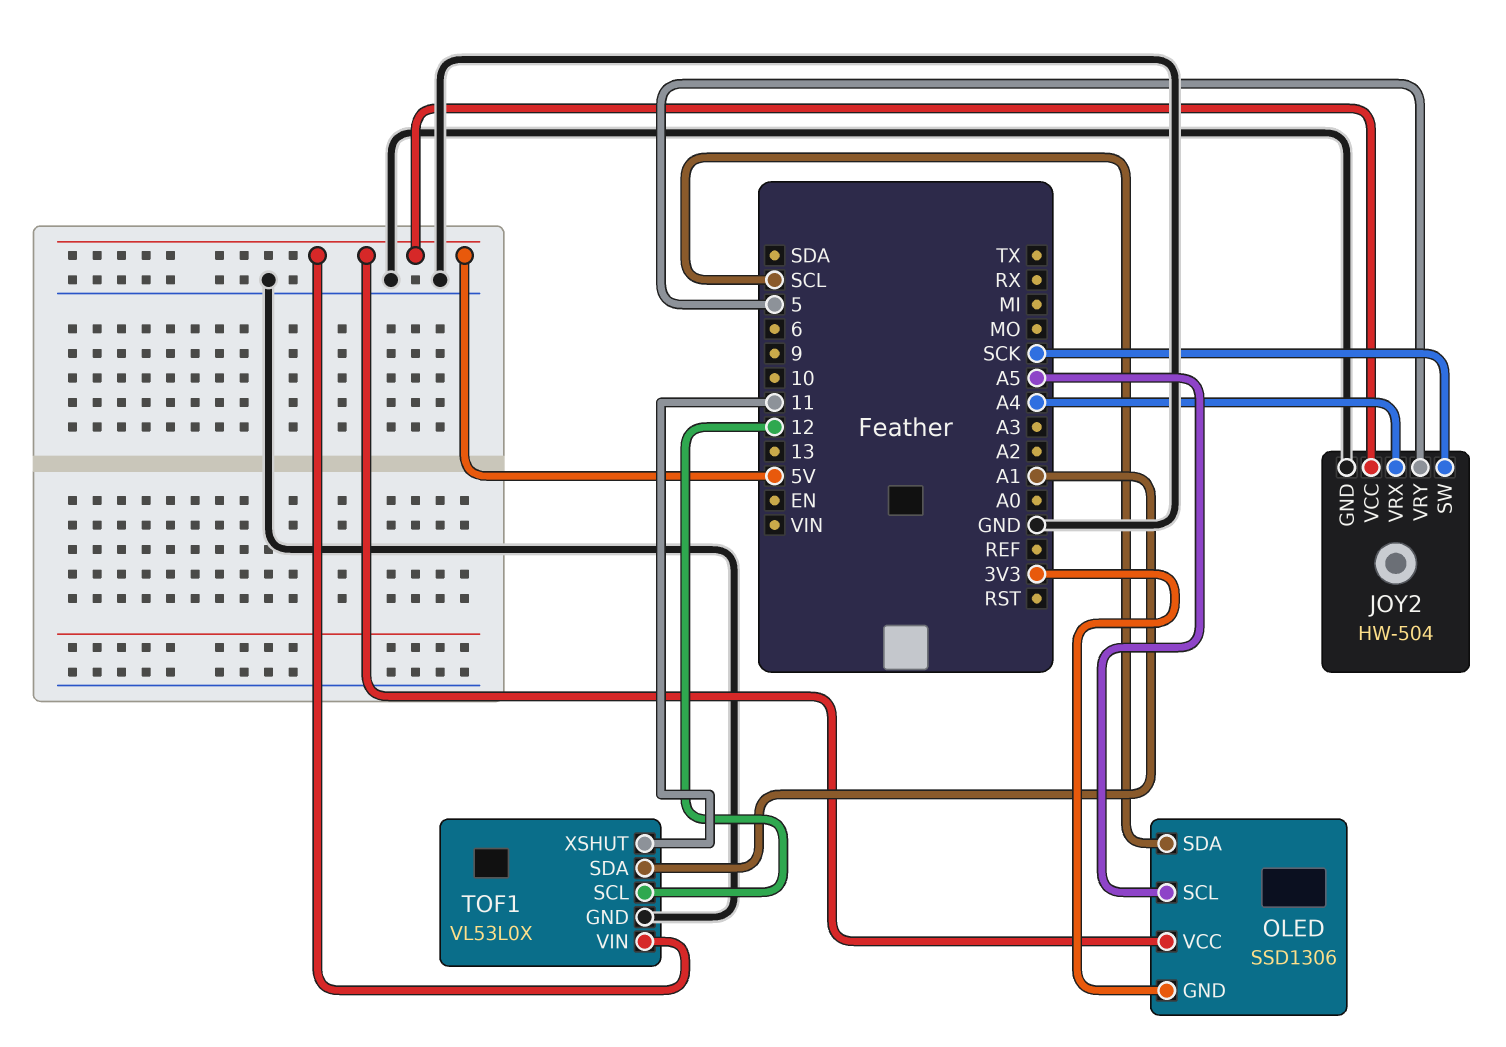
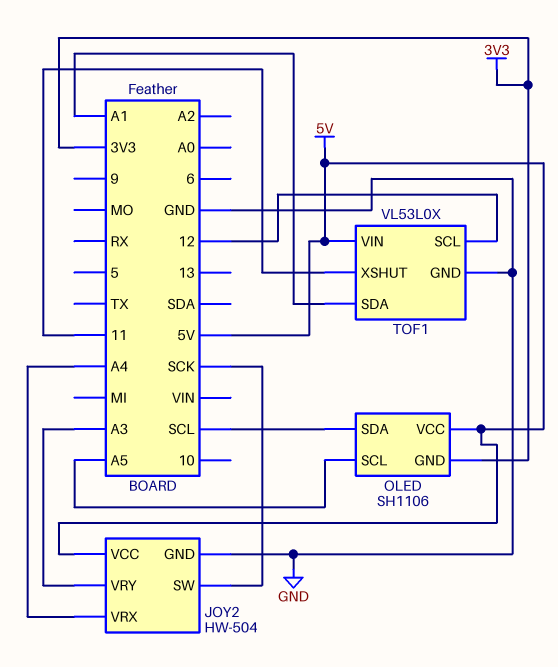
JOY2 pin VRY: 5 -> A3
OLED: SSD1306 -> SH1106

